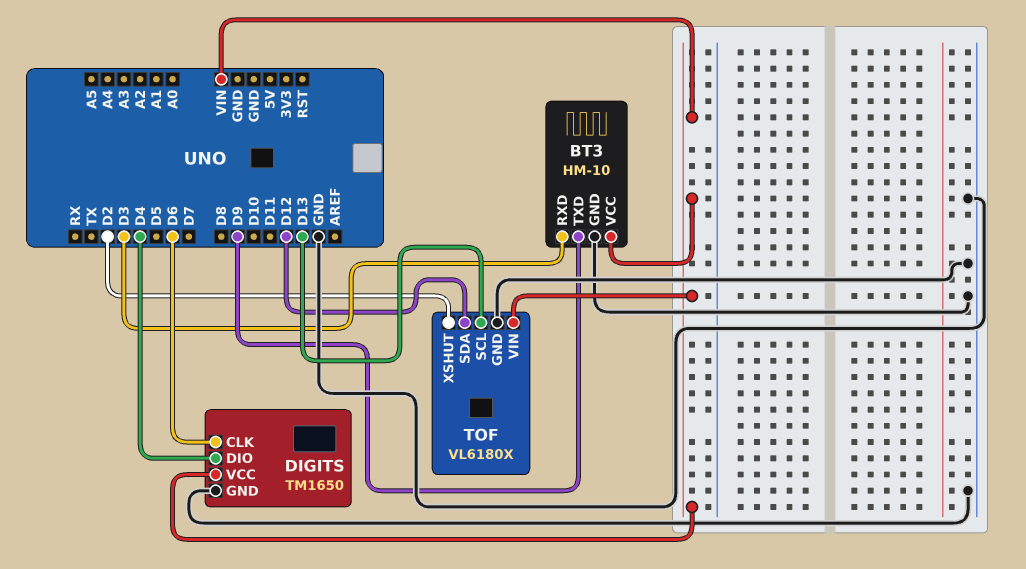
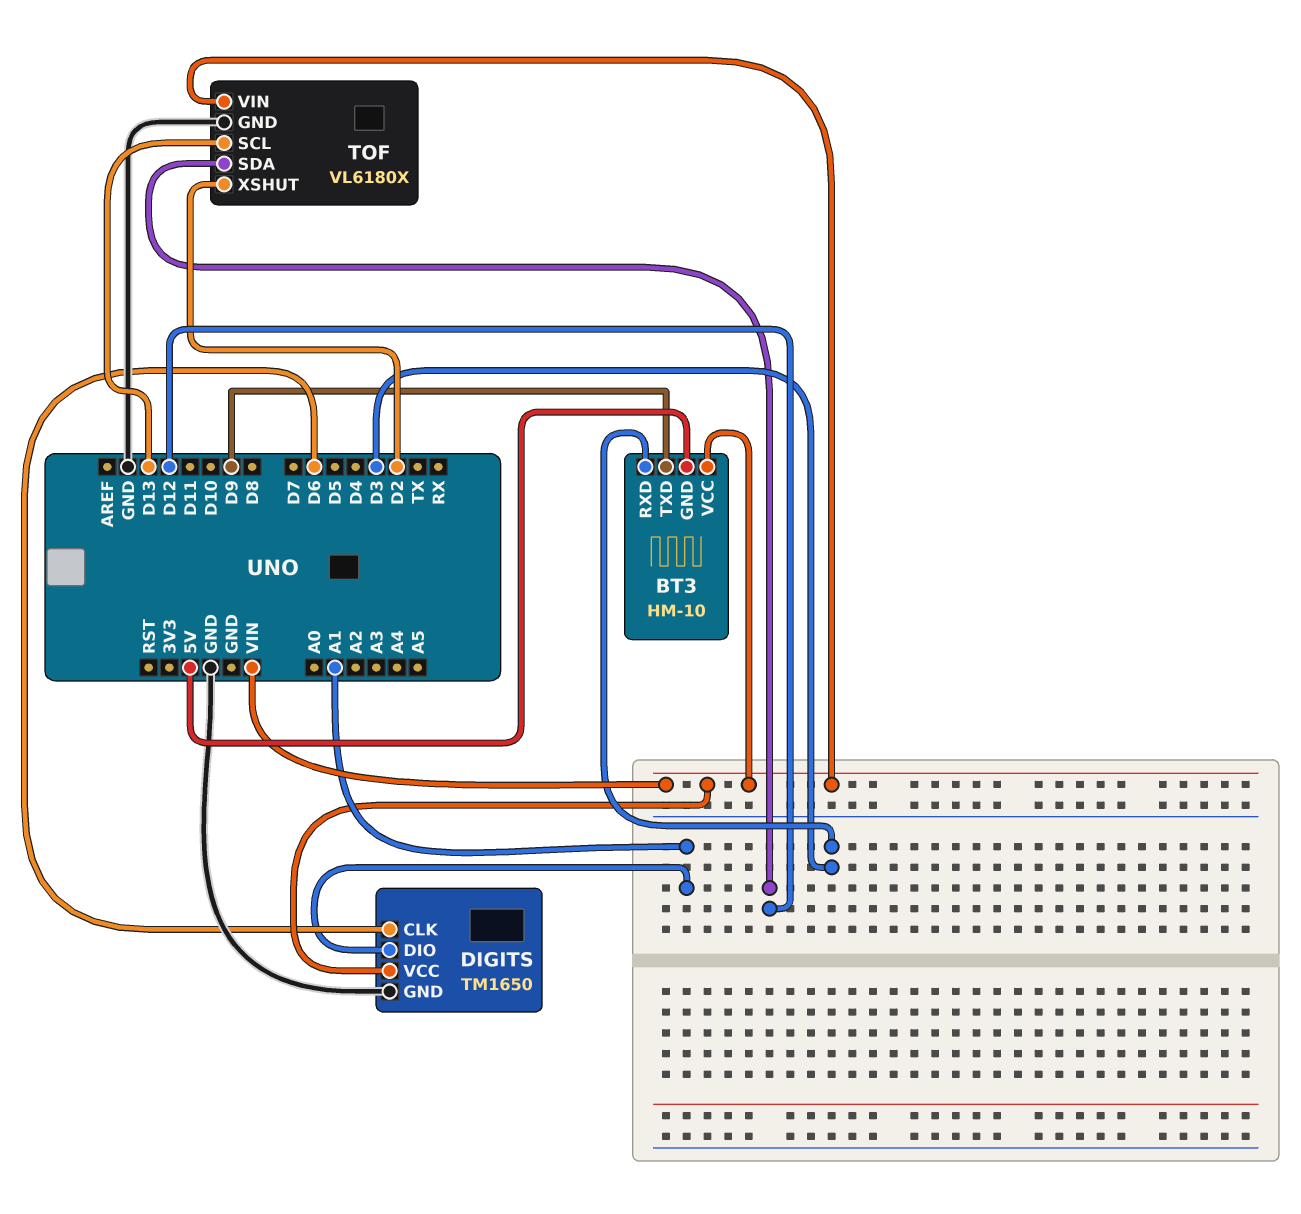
BT3 pin GND: GND -> 5V
DIGITS pin DIO: D4 -> A1

